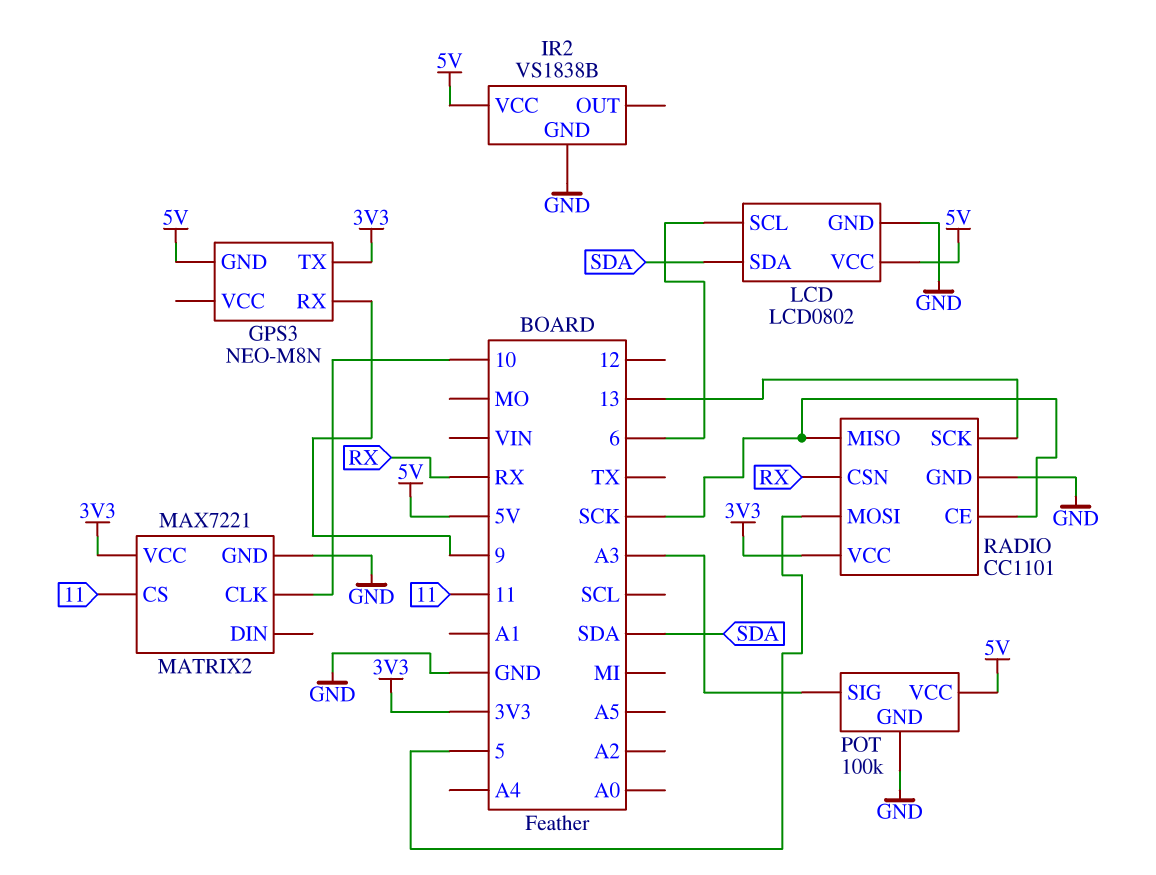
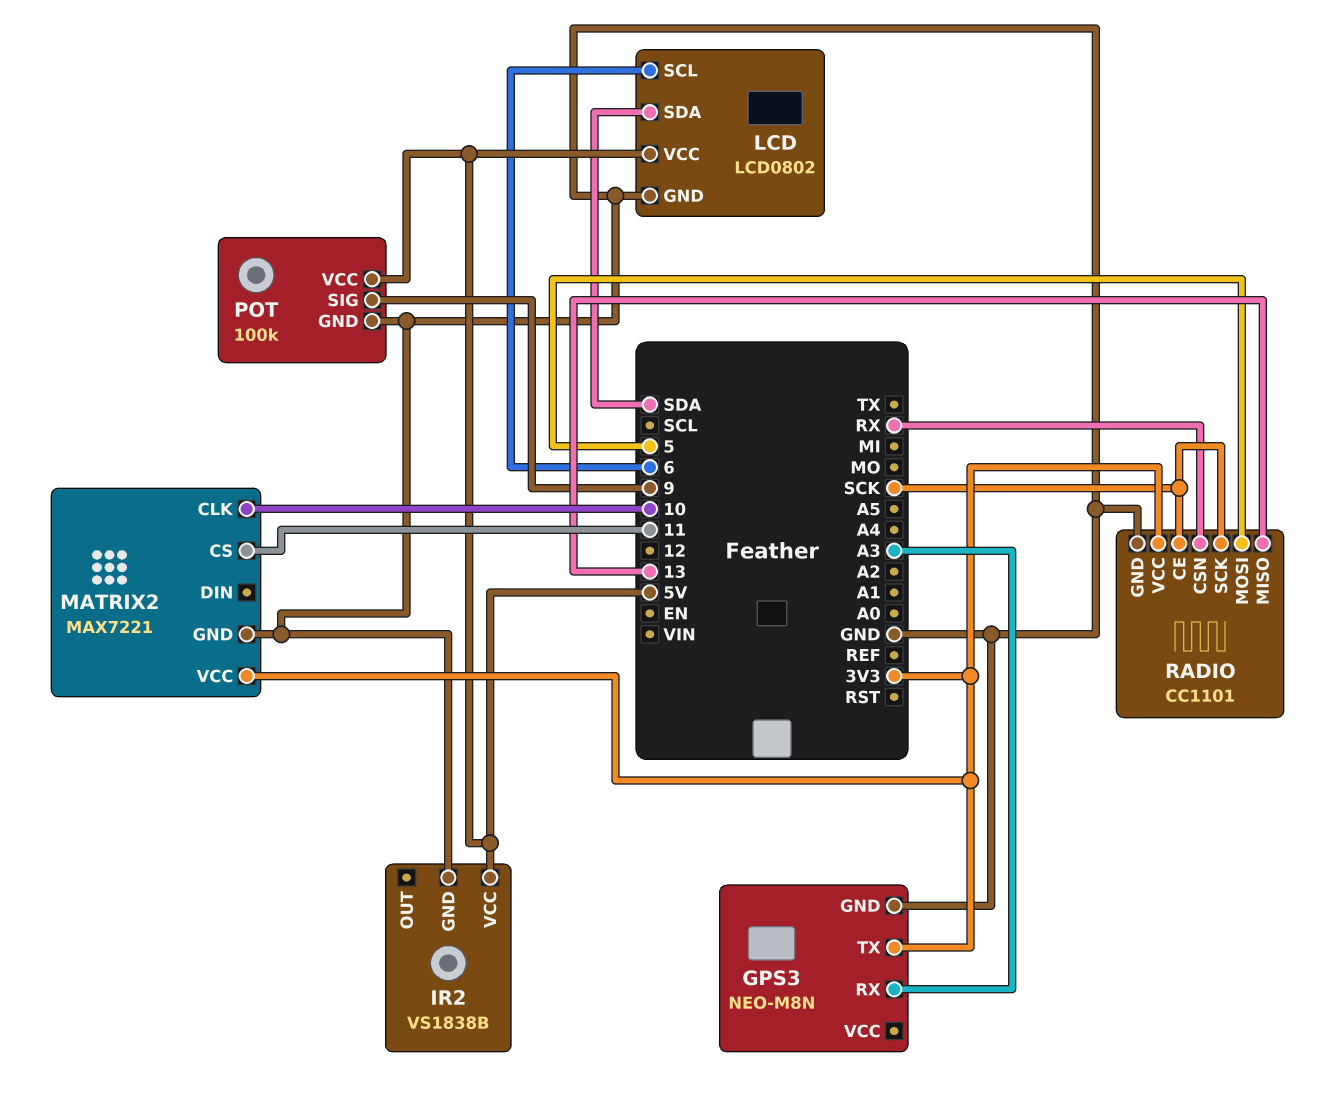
GPS3 pin GND: 5V -> GND
GPS3 pin RX: 9 -> A3
POT pin SIG: A3 -> 9
RADIO pin MISO: SCK -> 13
RADIO pin SCK: 13 -> SCK

